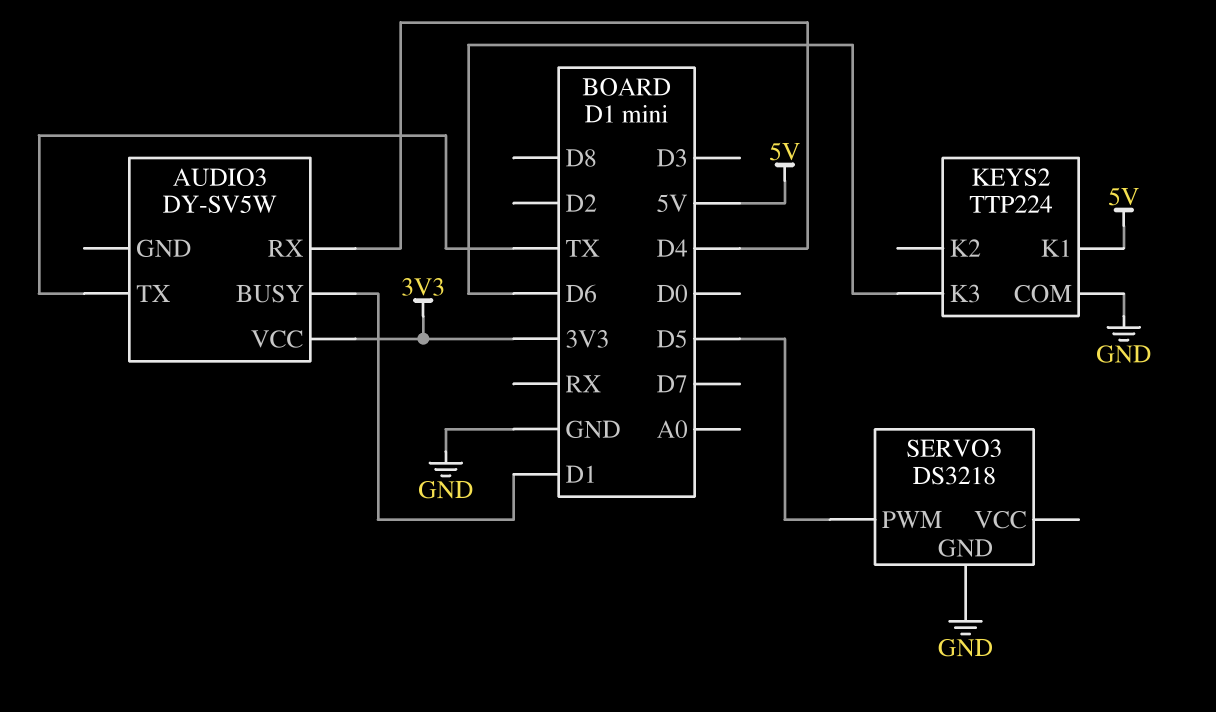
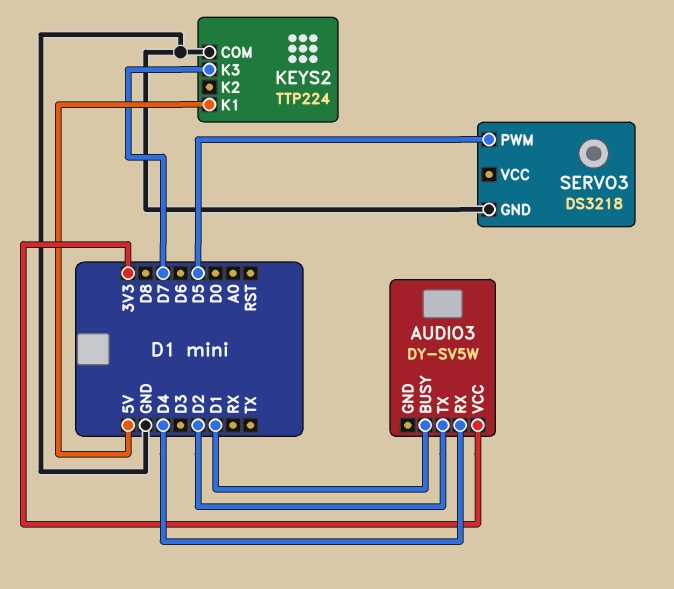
AUDIO3 pin TX: TX -> D2
KEYS2 pin K3: D6 -> D7

